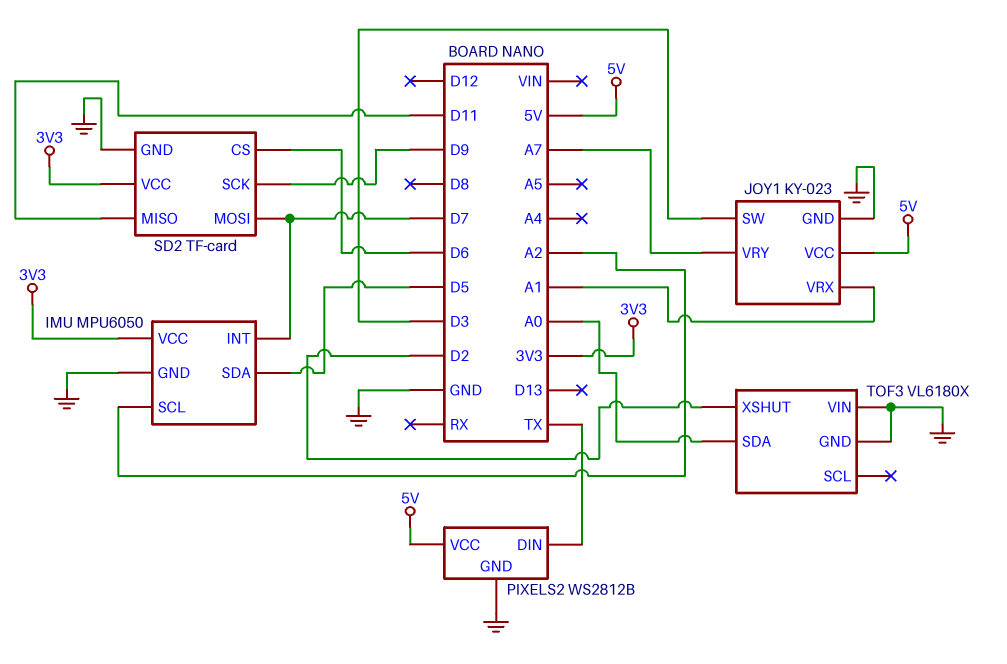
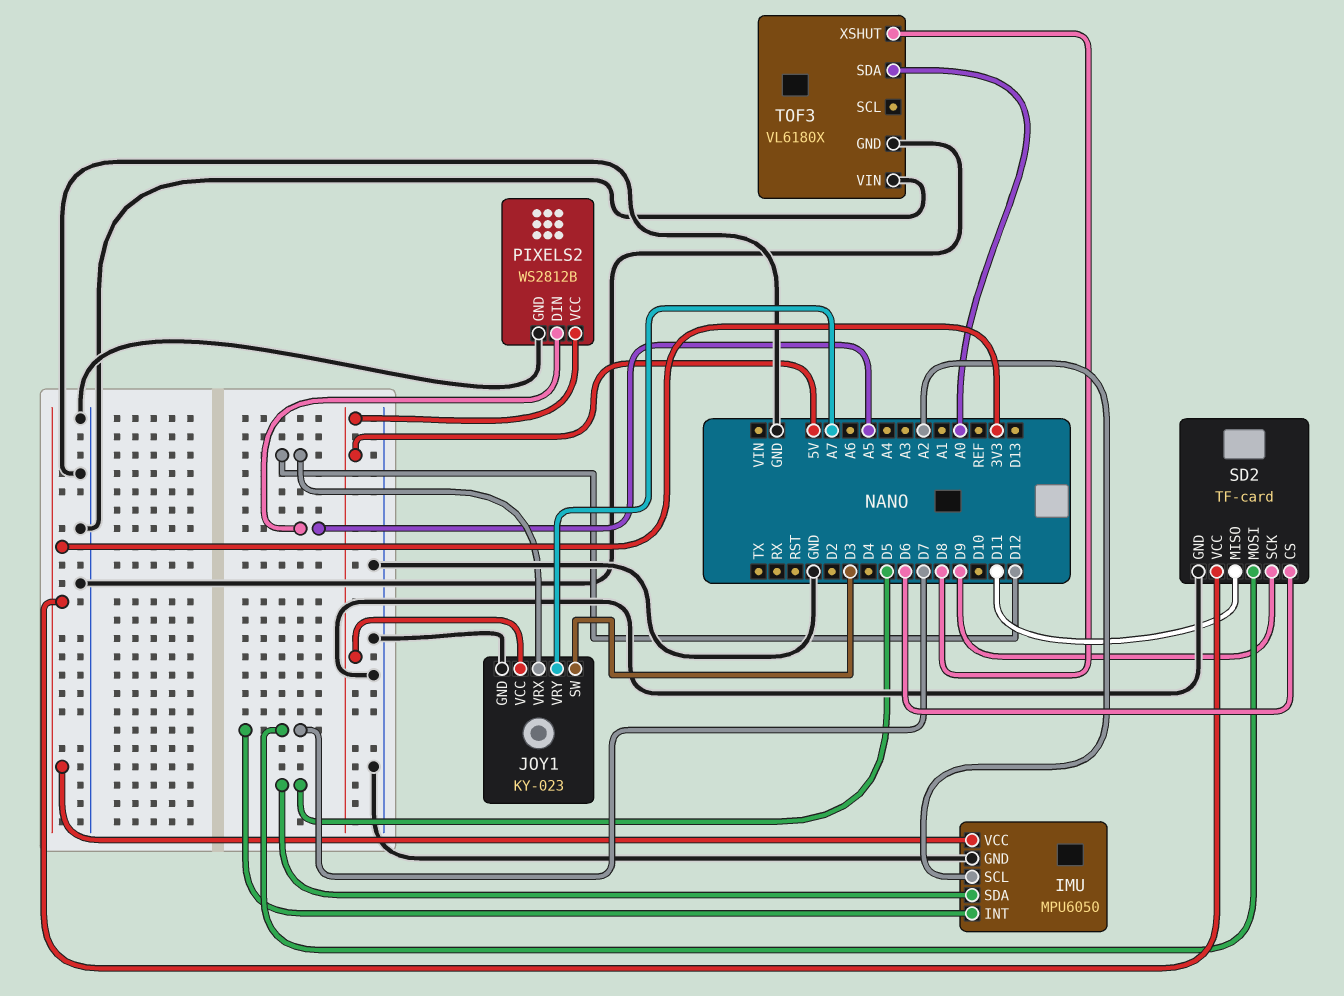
JOY1 pin VRX: A1 -> D12
PIXELS2 pin DIN: TX -> A5
TOF3 pin XSHUT: D2 -> D8

